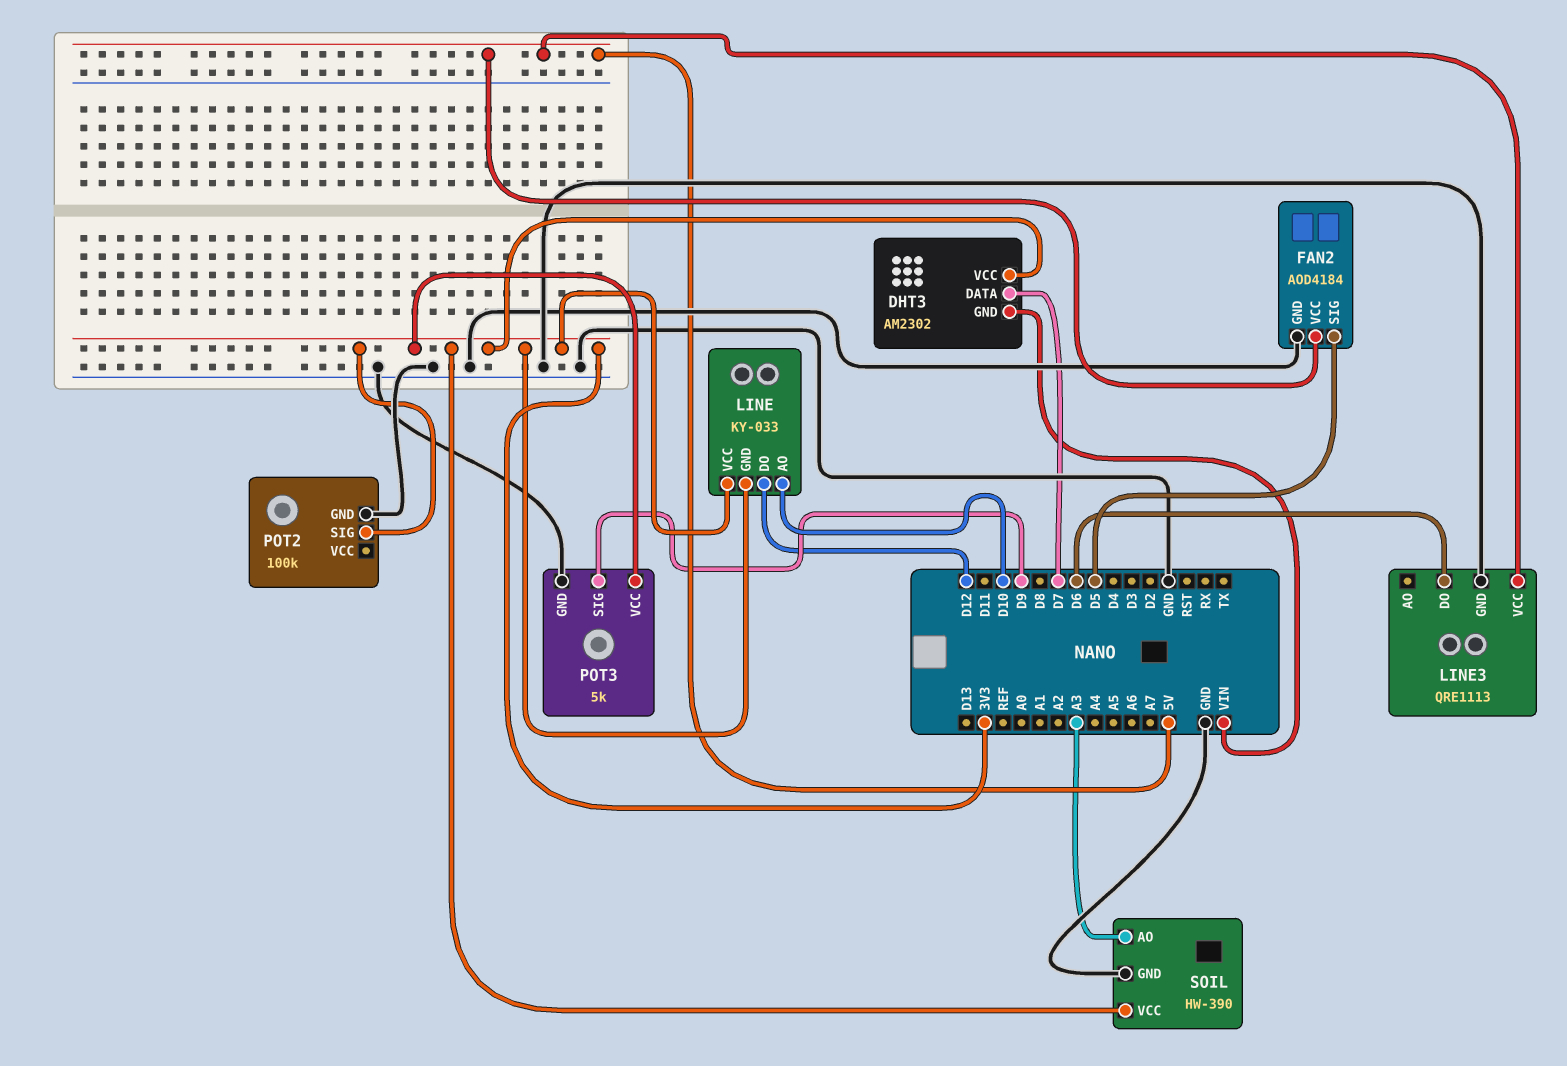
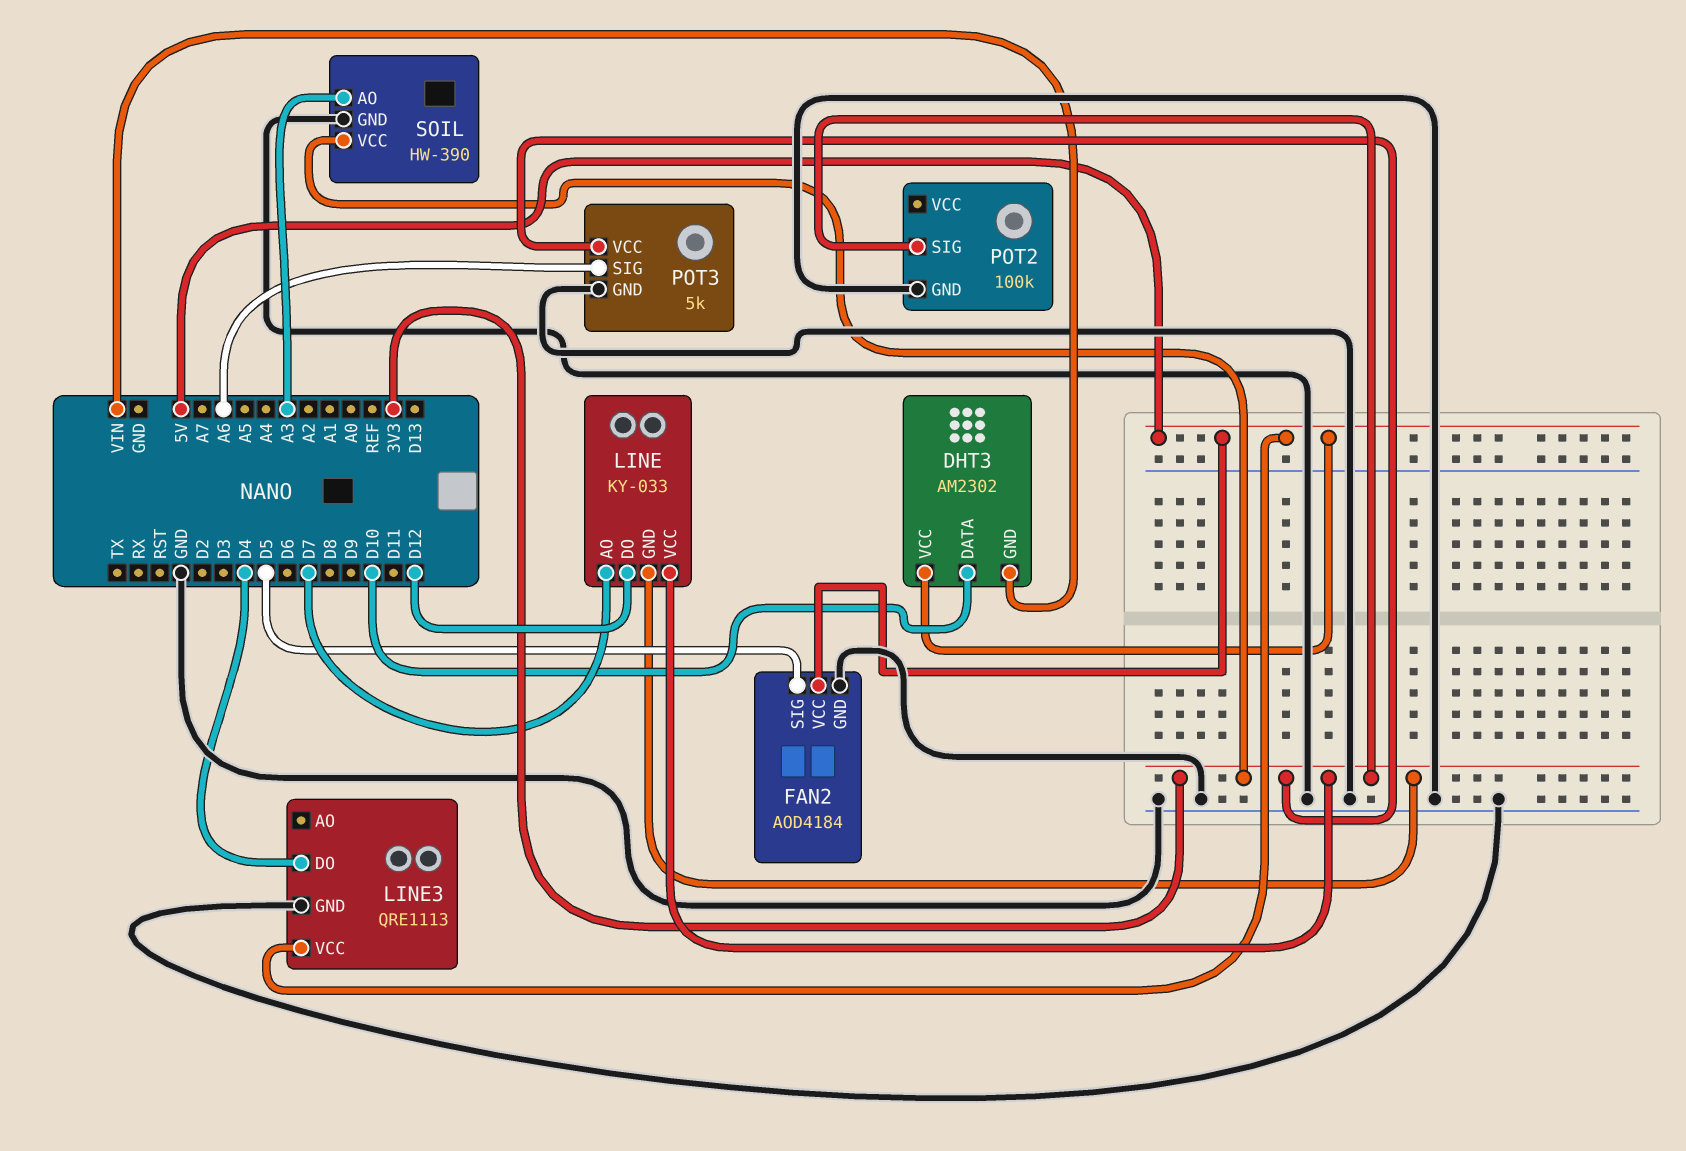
DHT3 pin DATA: D7 -> D10
DHT3 pin VCC: 3V3 -> 5V
LINE pin AO: D10 -> D7
LINE3 pin DO: D6 -> D4
POT3 pin SIG: D9 -> A6

